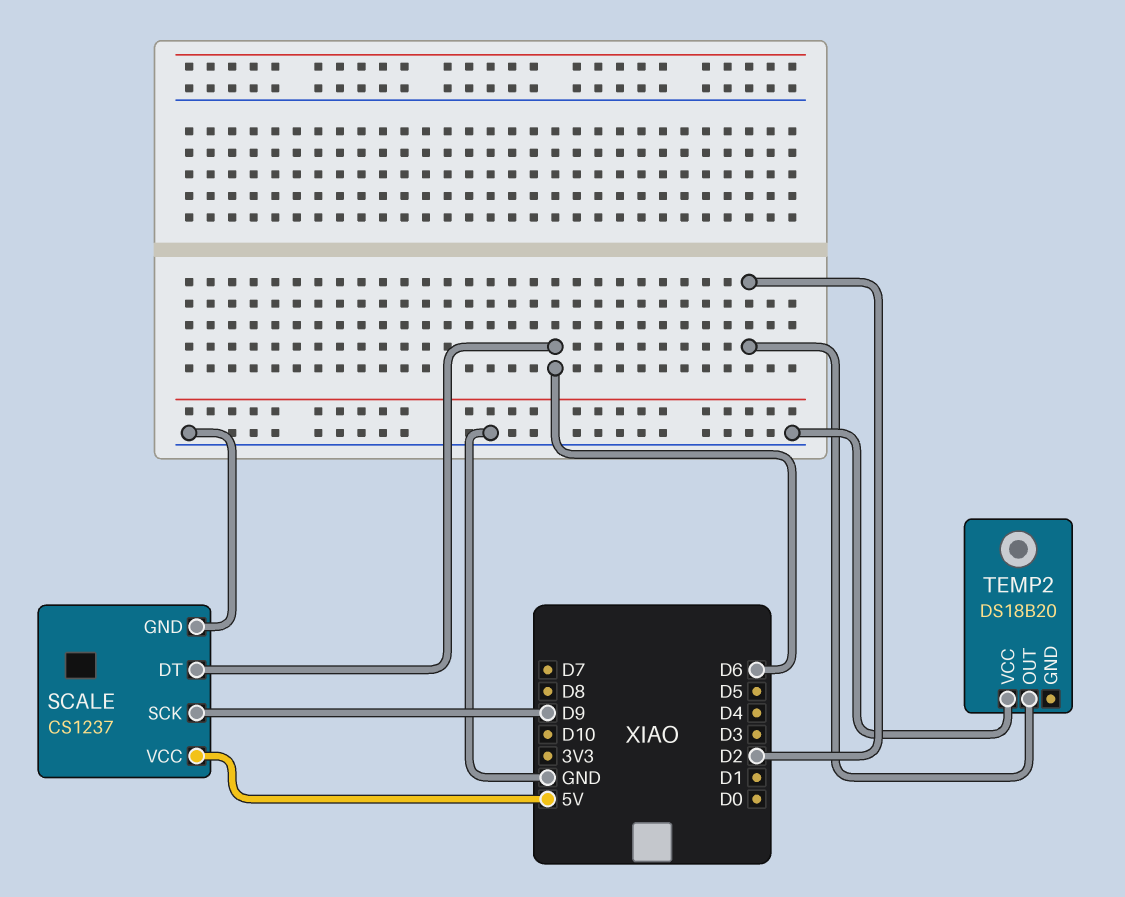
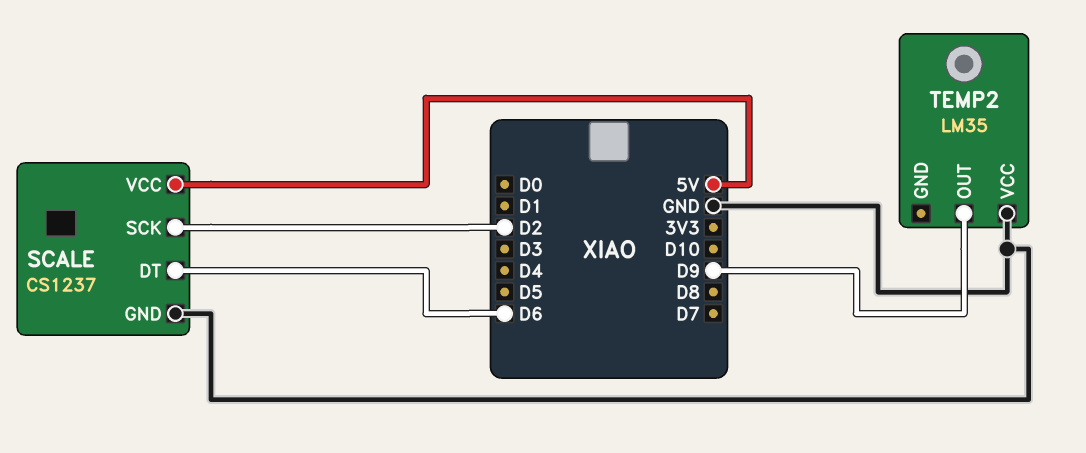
SCALE pin SCK: D9 -> D2
TEMP2: DS18B20 -> LM35
TEMP2 pin OUT: D2 -> D9

